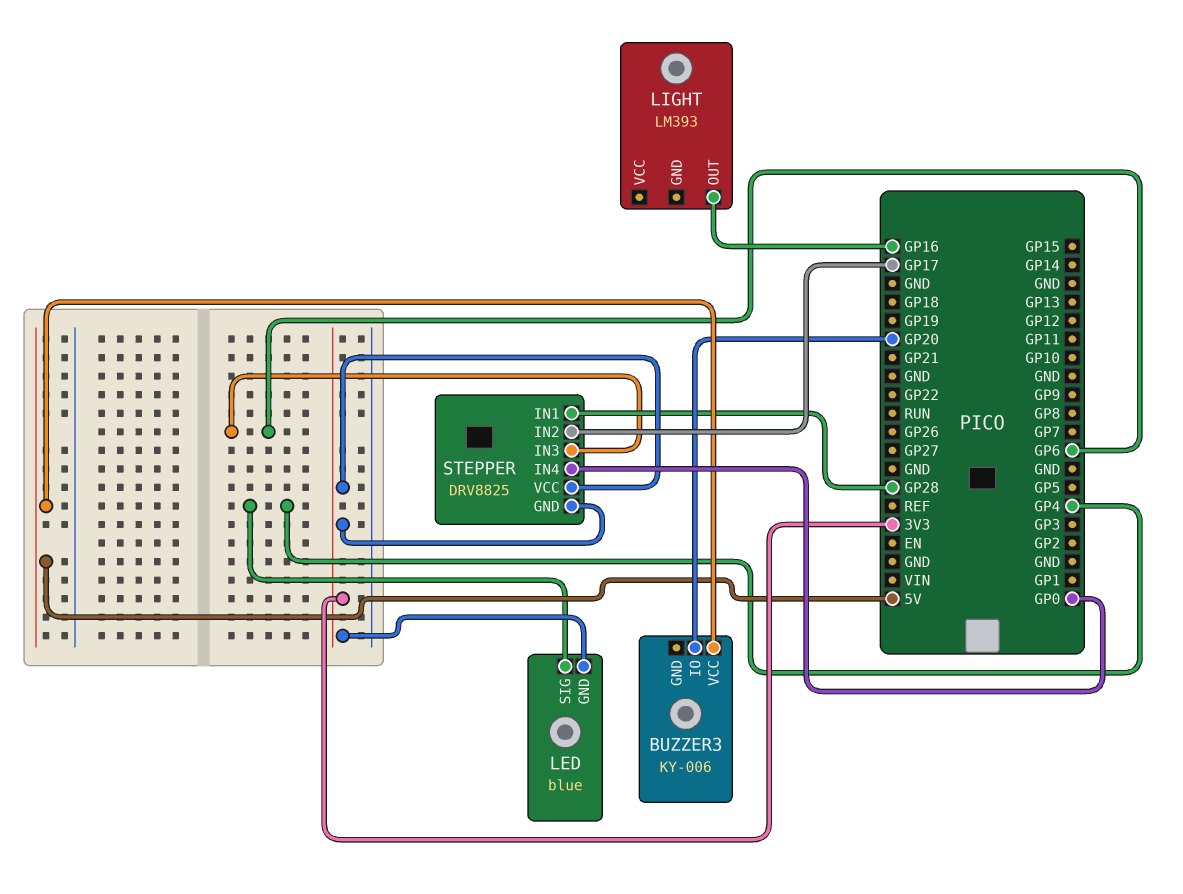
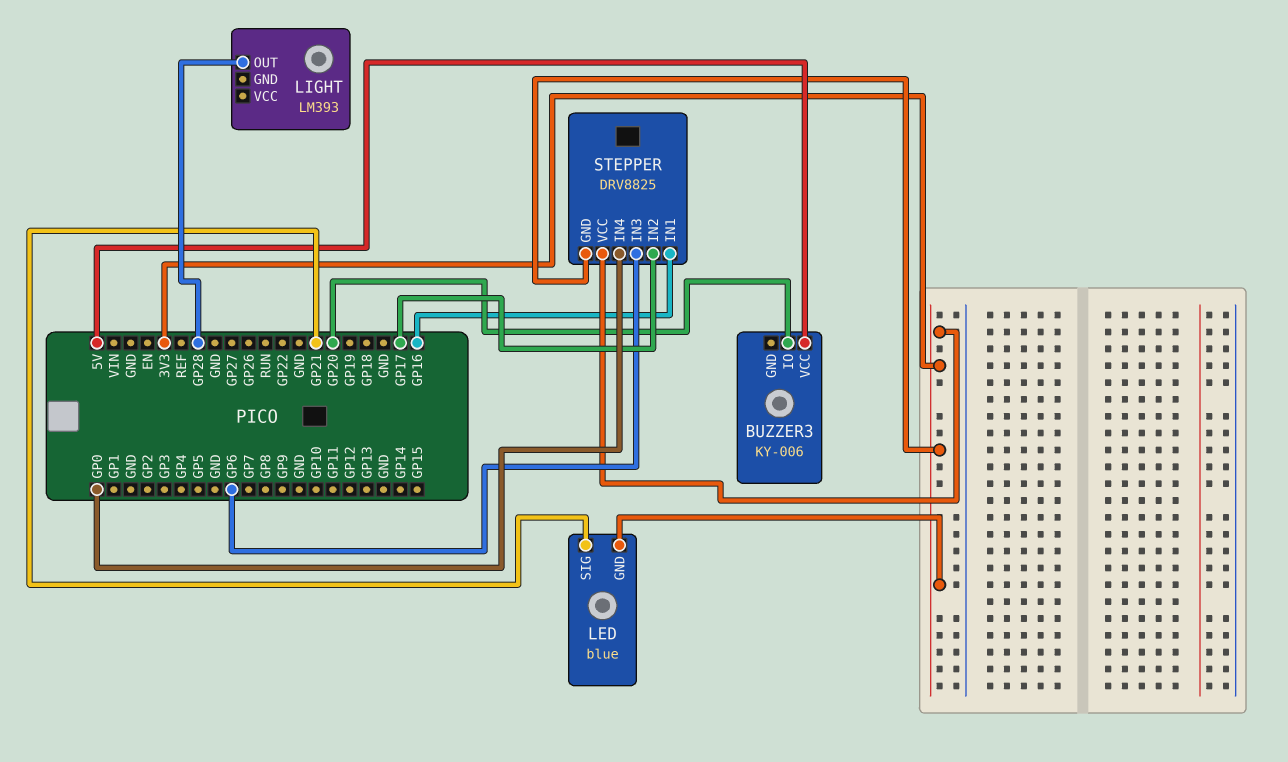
LED pin SIG: GP4 -> GP21
LIGHT pin OUT: GP16 -> GP28
STEPPER pin IN1: GP28 -> GP16

